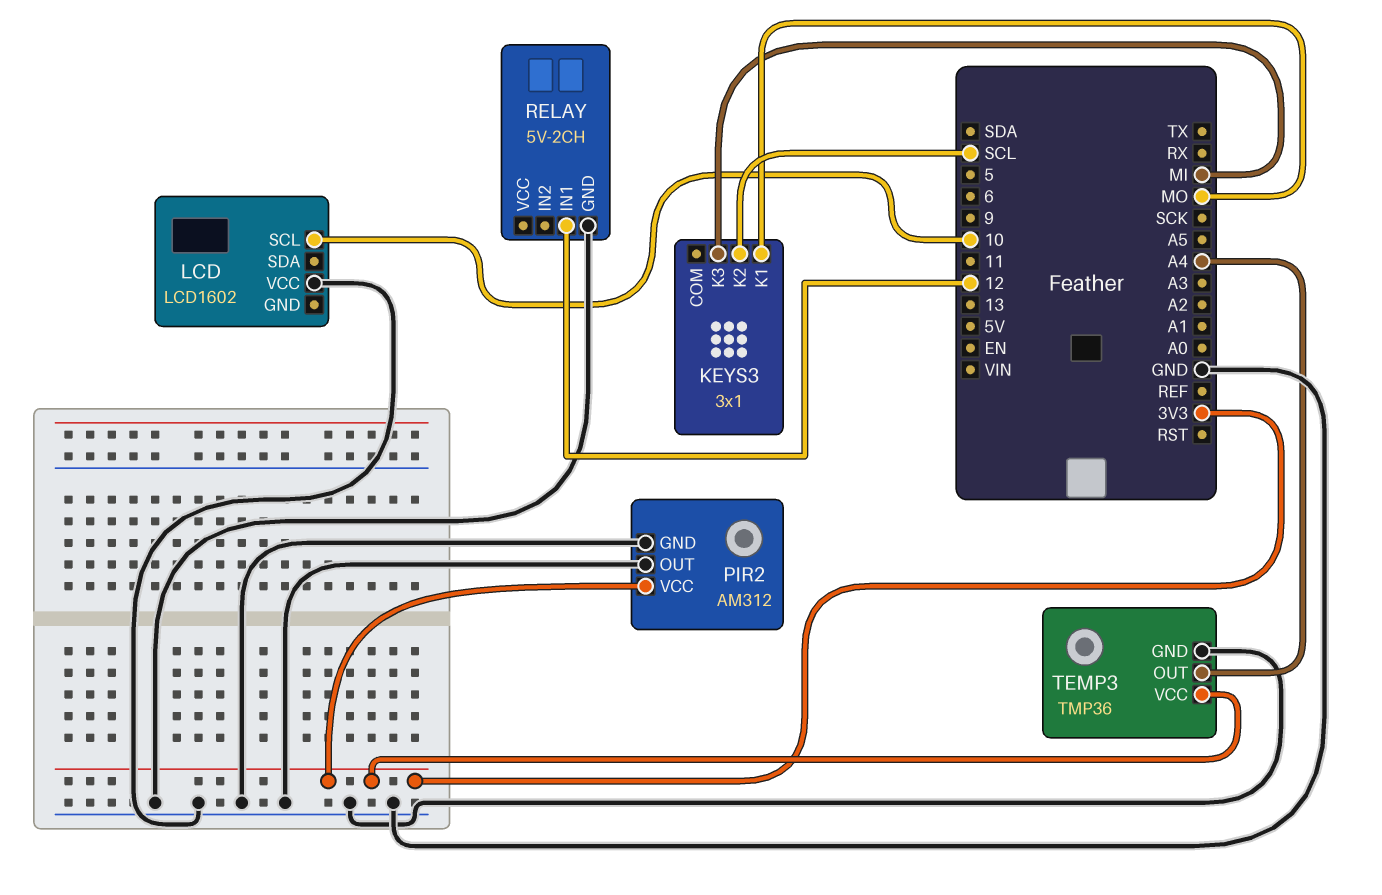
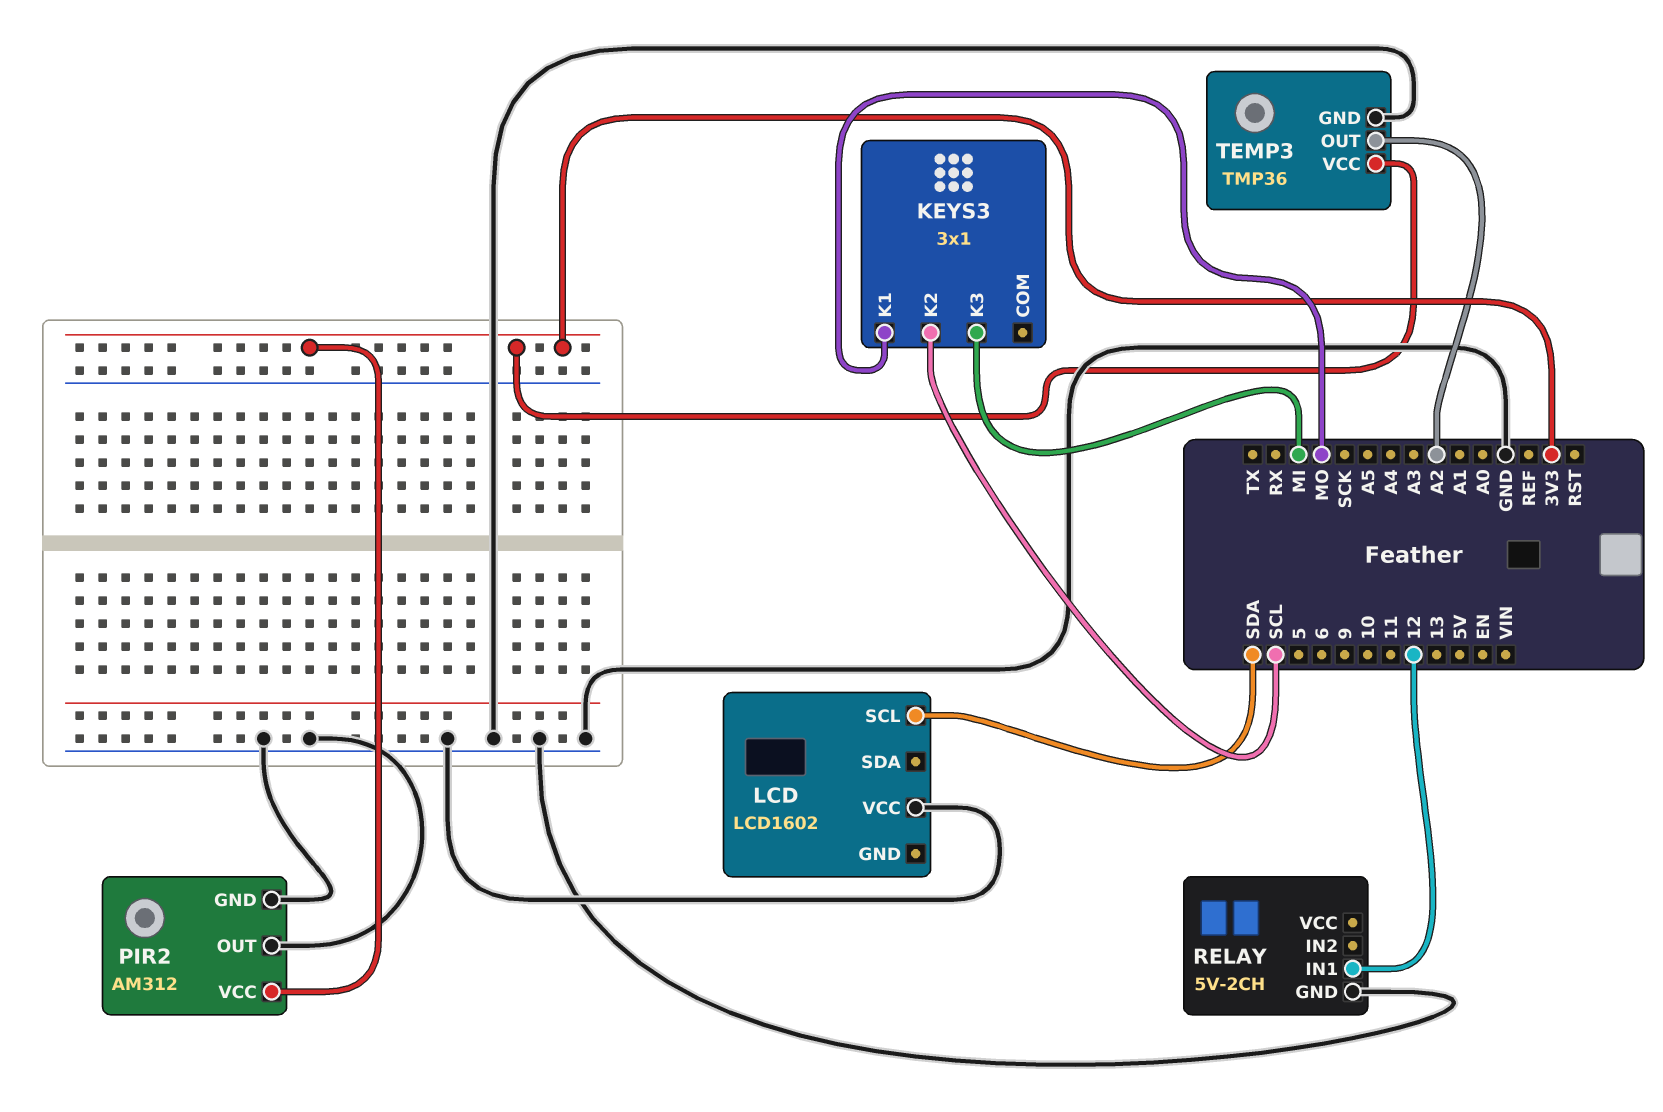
LCD pin SCL: 10 -> SDA
TEMP3 pin OUT: A4 -> A2

